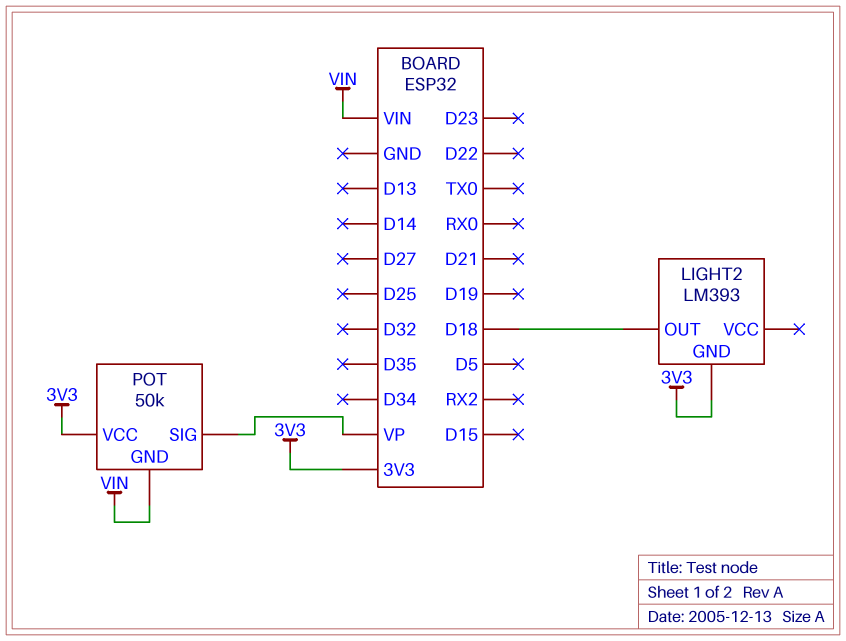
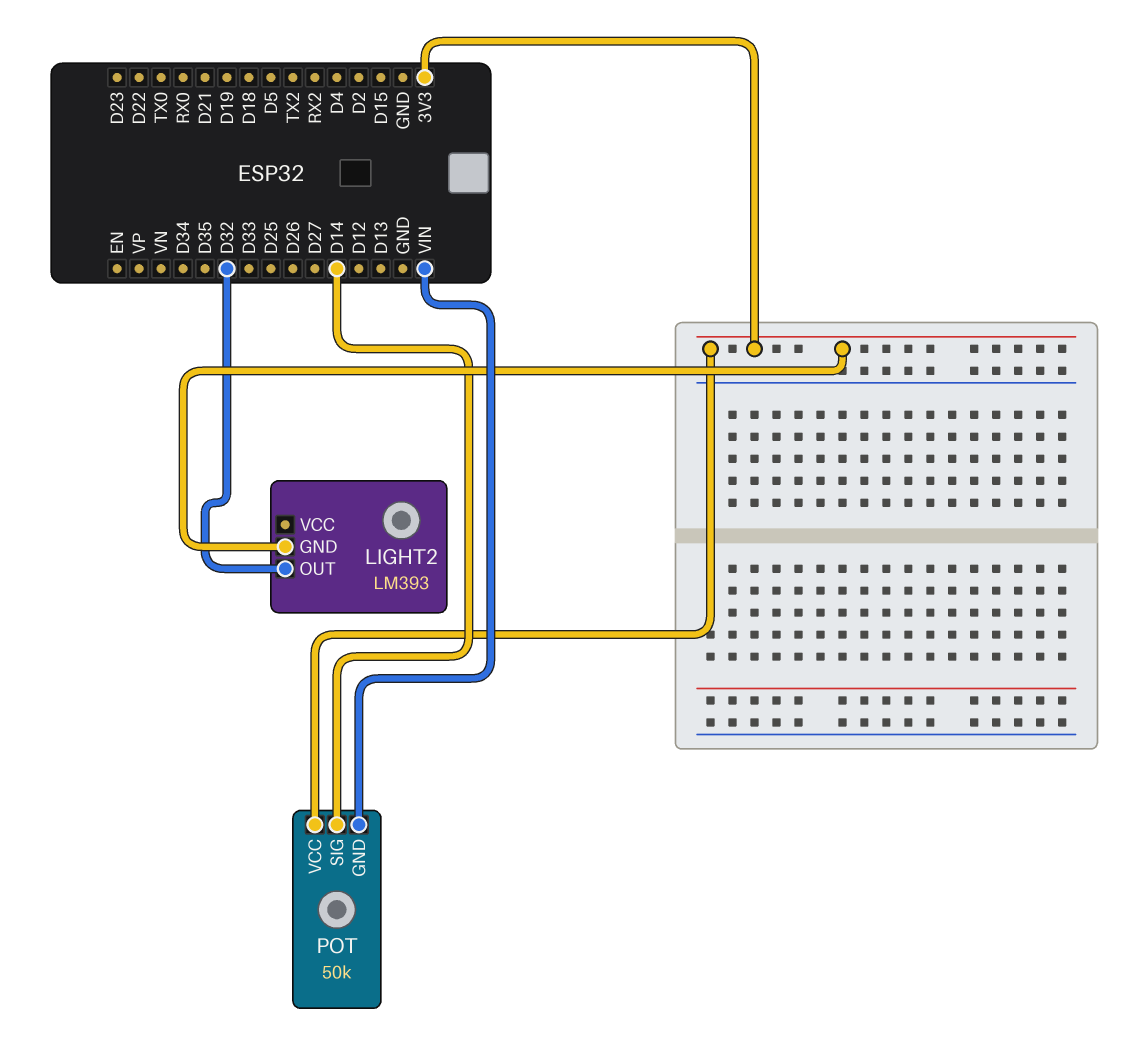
LIGHT2 pin OUT: D18 -> D32
POT pin SIG: VP -> D14

